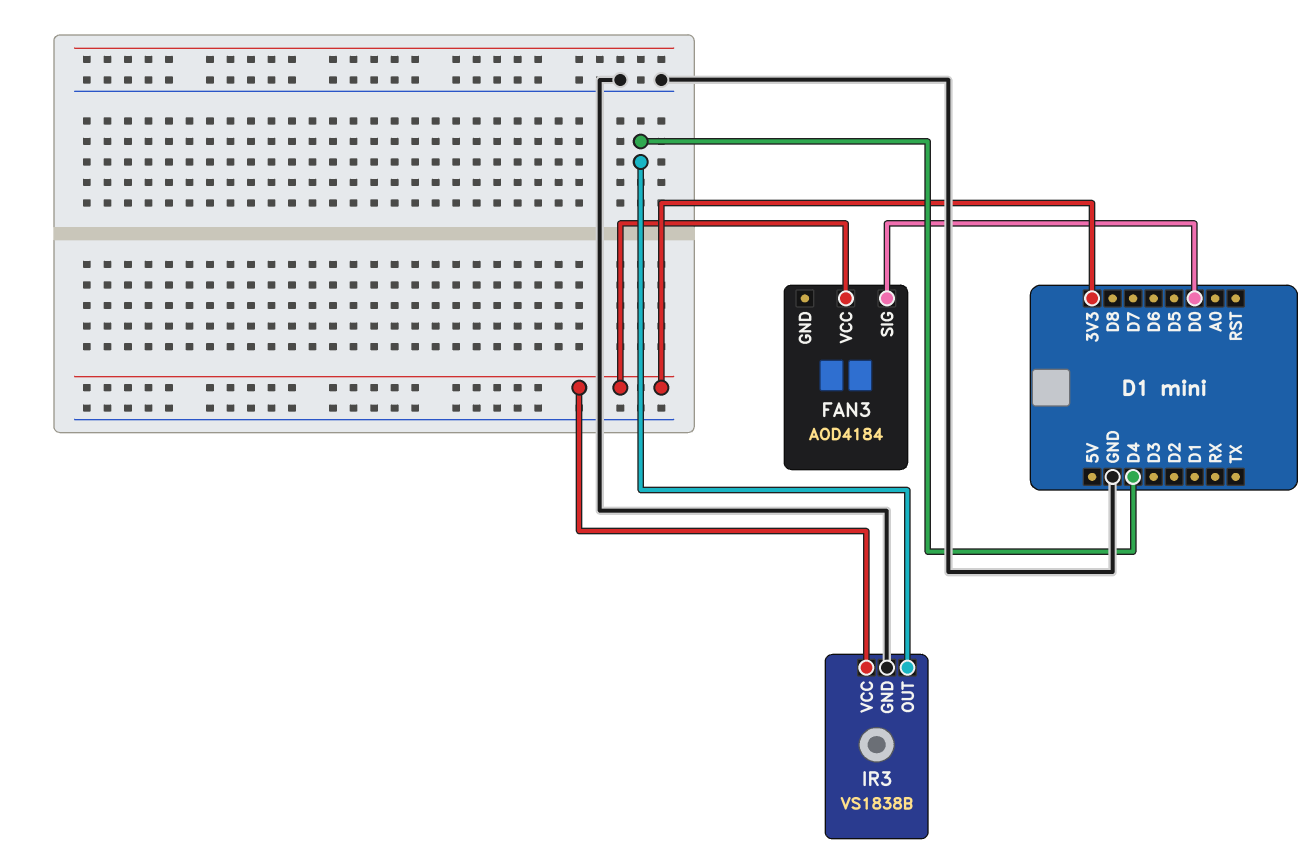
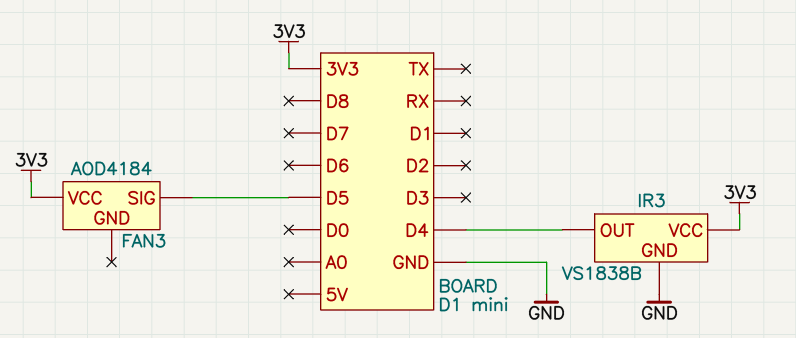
FAN3 pin SIG: D0 -> D5

